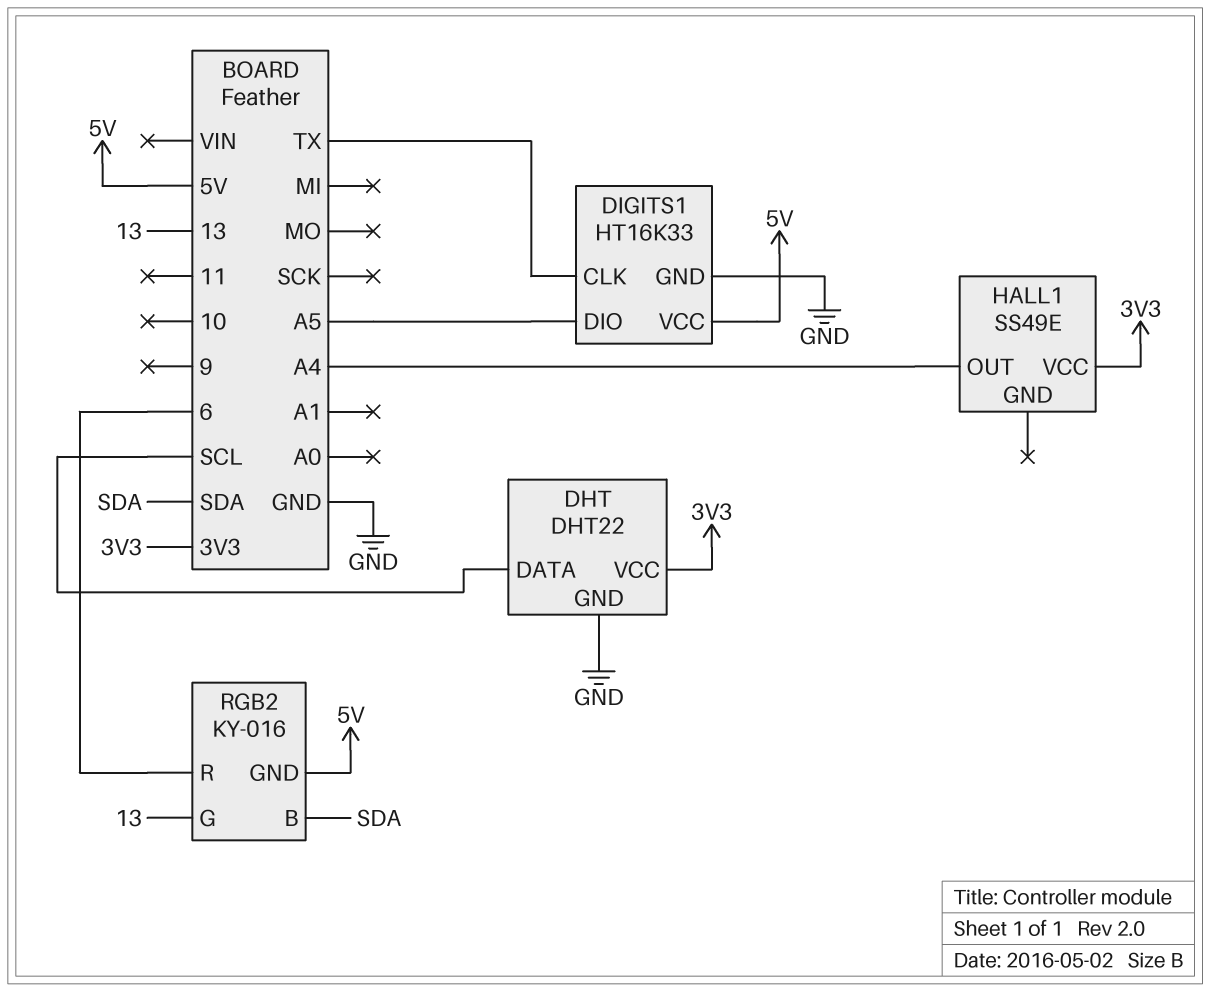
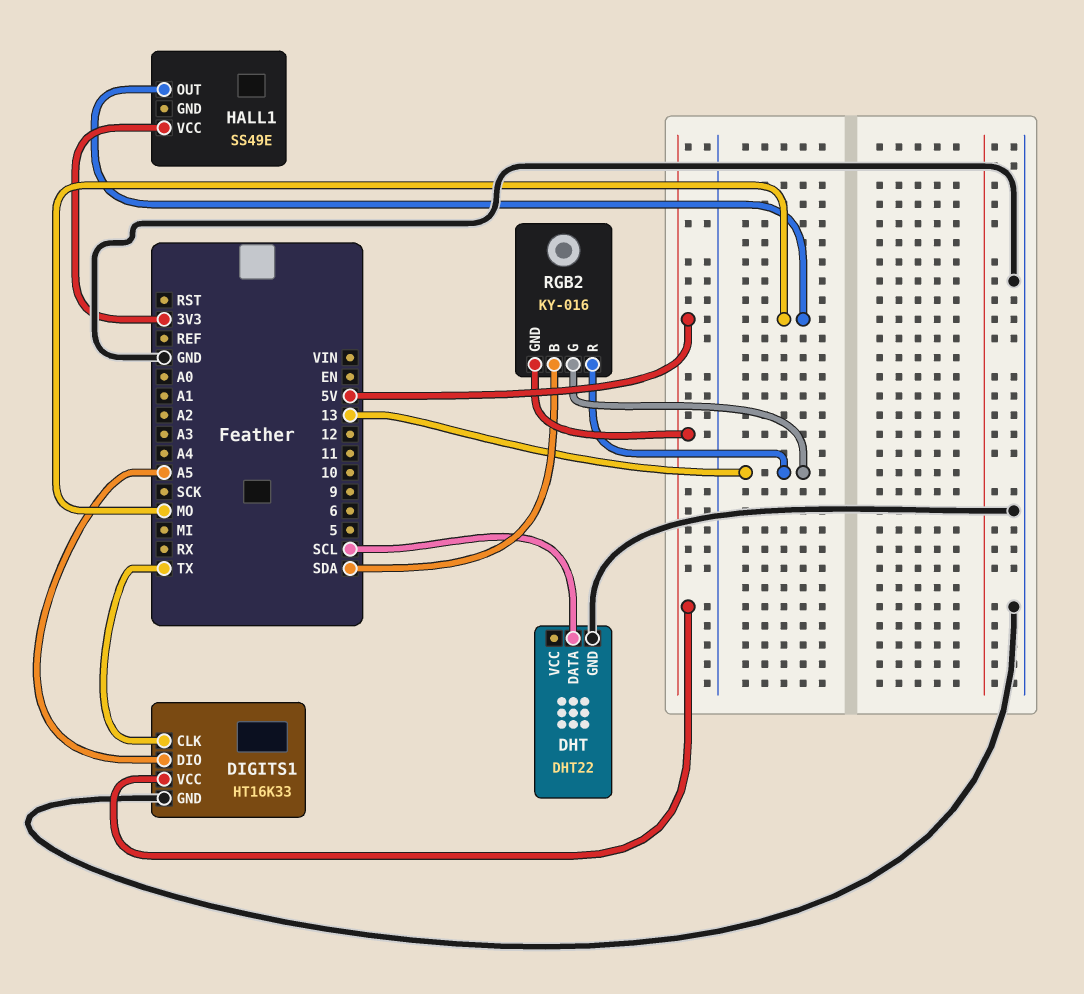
DHT pin VCC: 3V3 -> none
HALL1 pin OUT: A4 -> MO
RGB2 pin R: 6 -> 13

